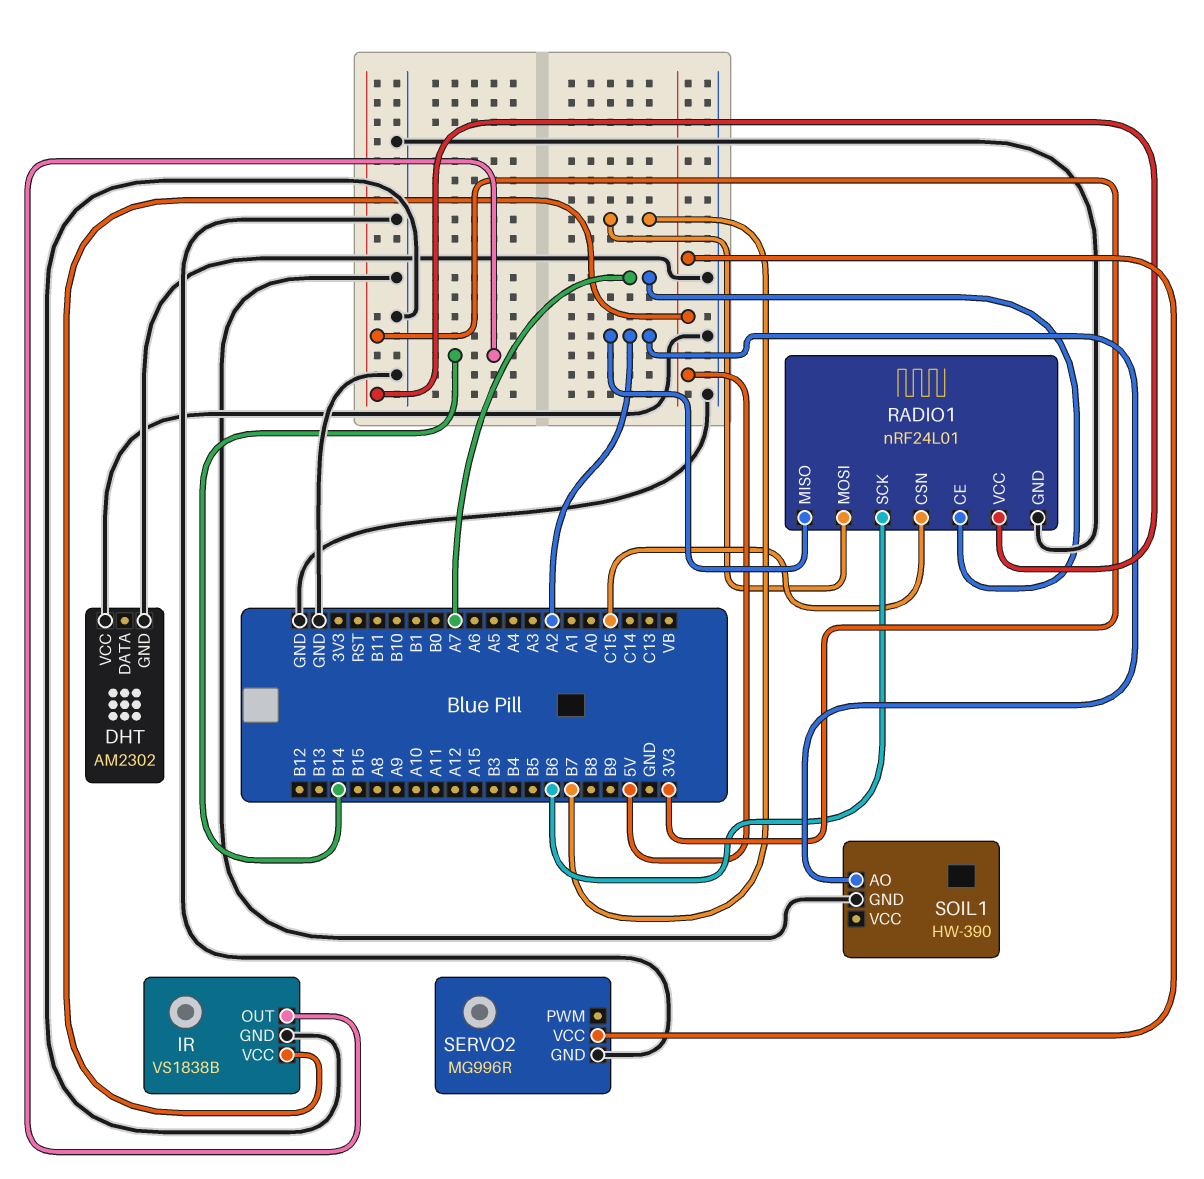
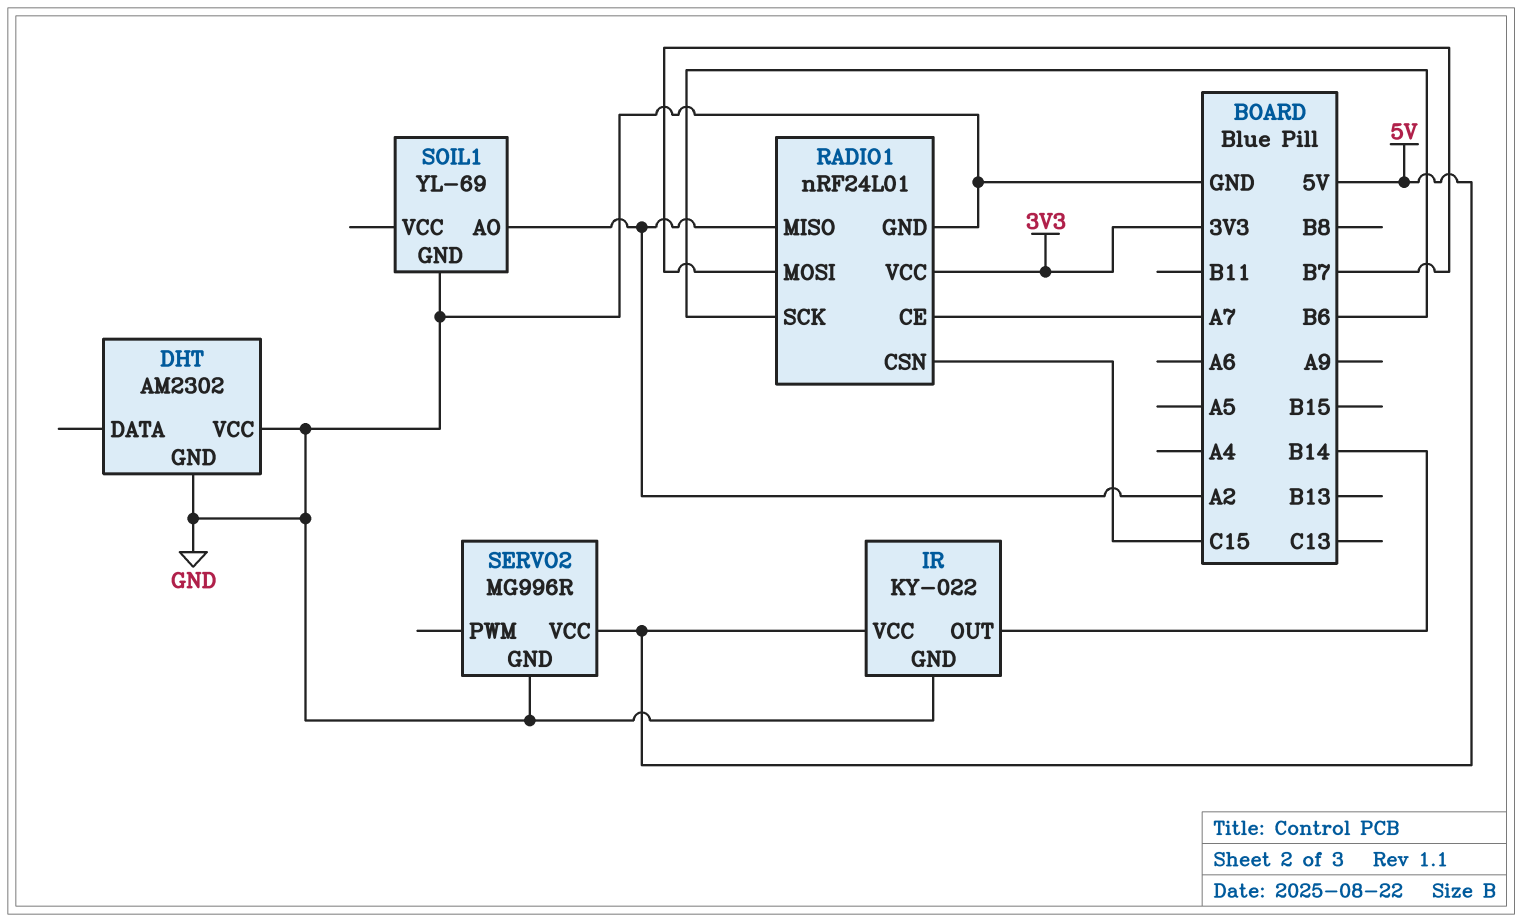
IR: VS1838B -> KY-022
SOIL1: HW-390 -> YL-69

